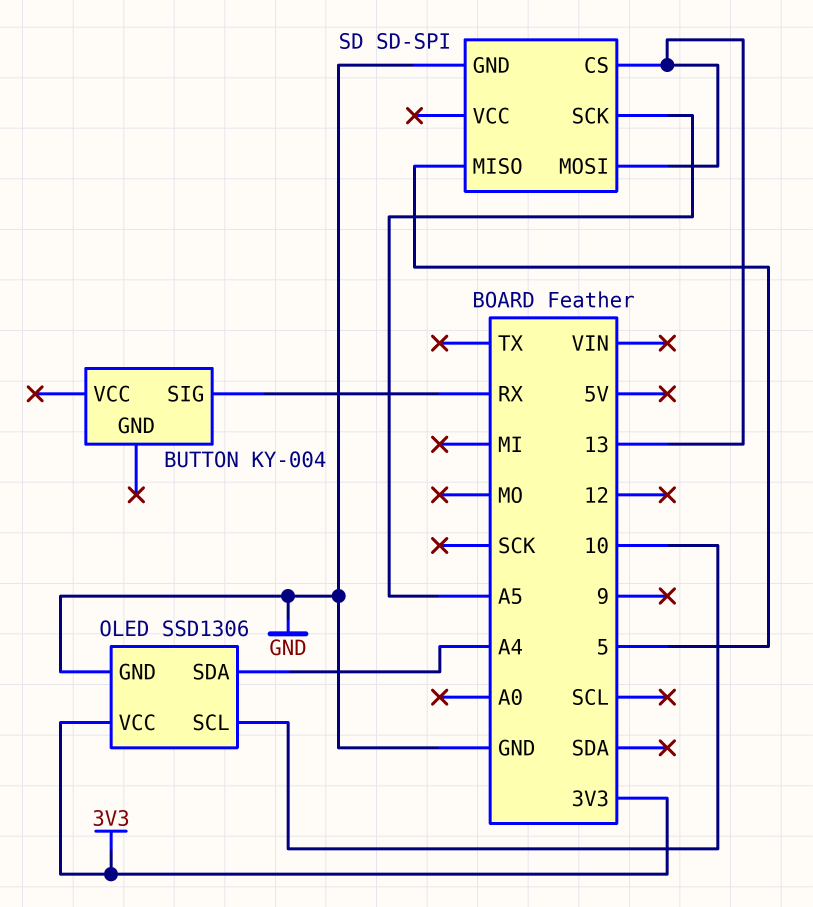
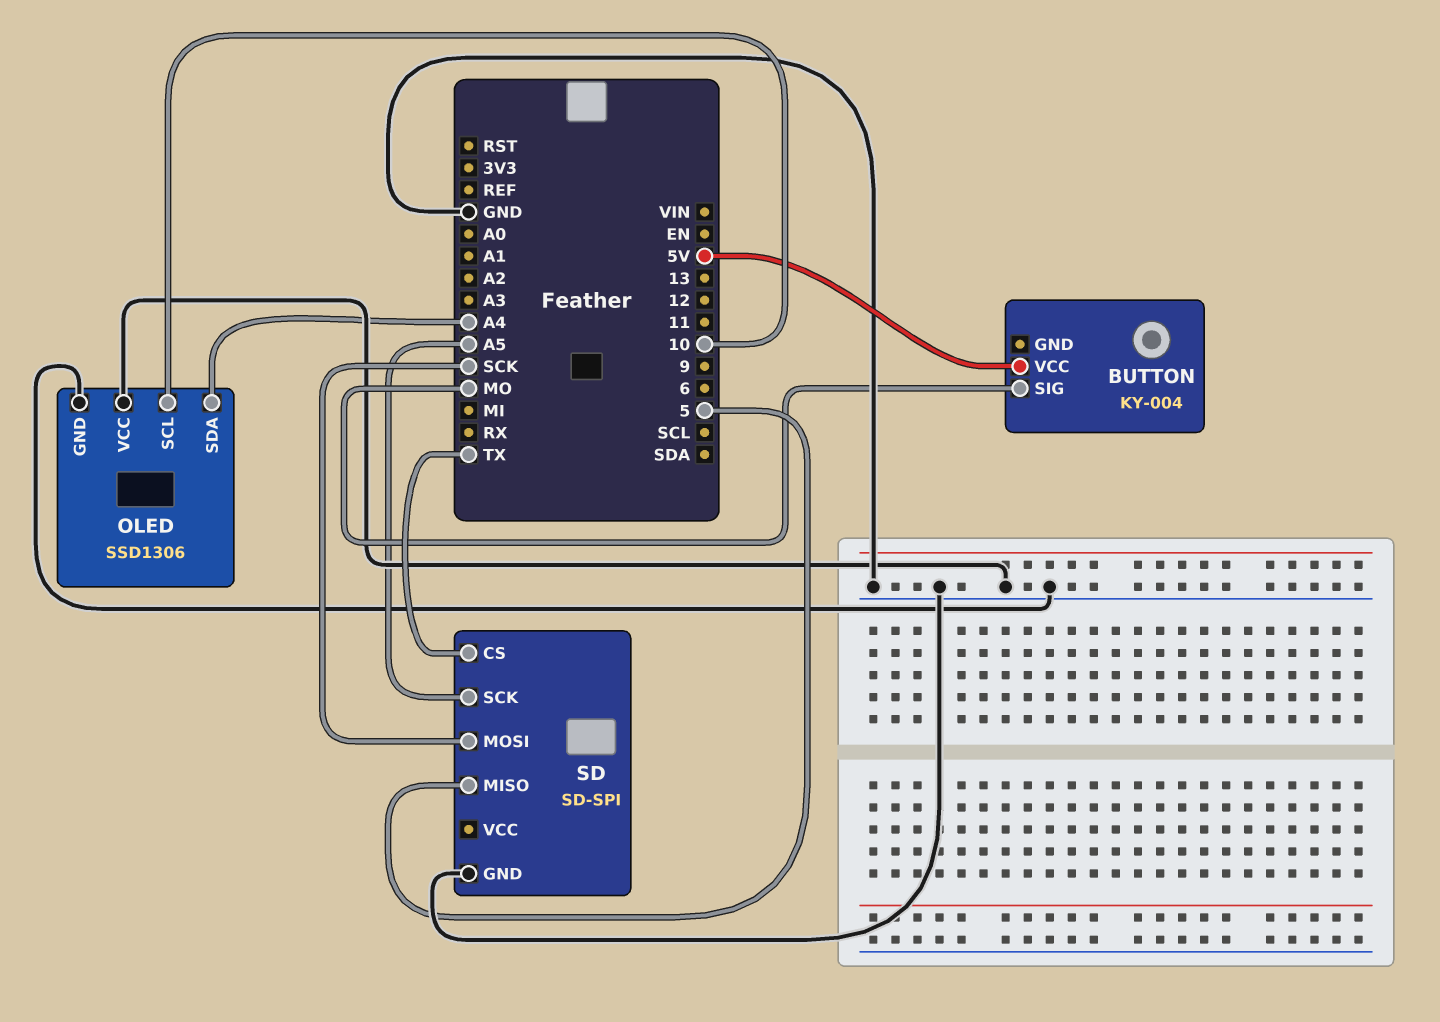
BUTTON pin SIG: RX -> MO
BUTTON pin VCC: none -> 5V
OLED pin VCC: 3V3 -> GND
SD pin CS: 13 -> TX
SD pin MOSI: 13 -> SCK

